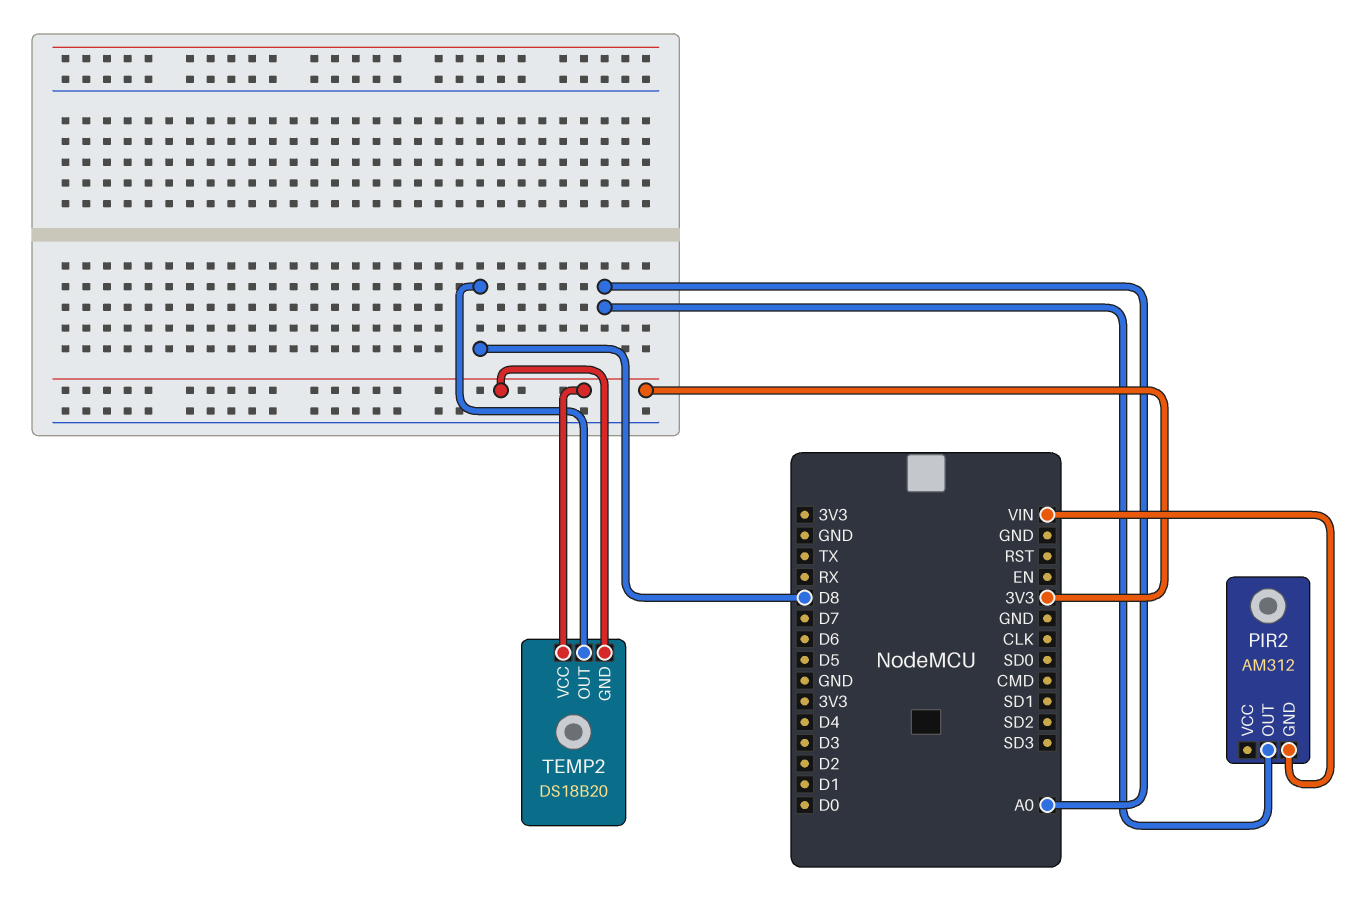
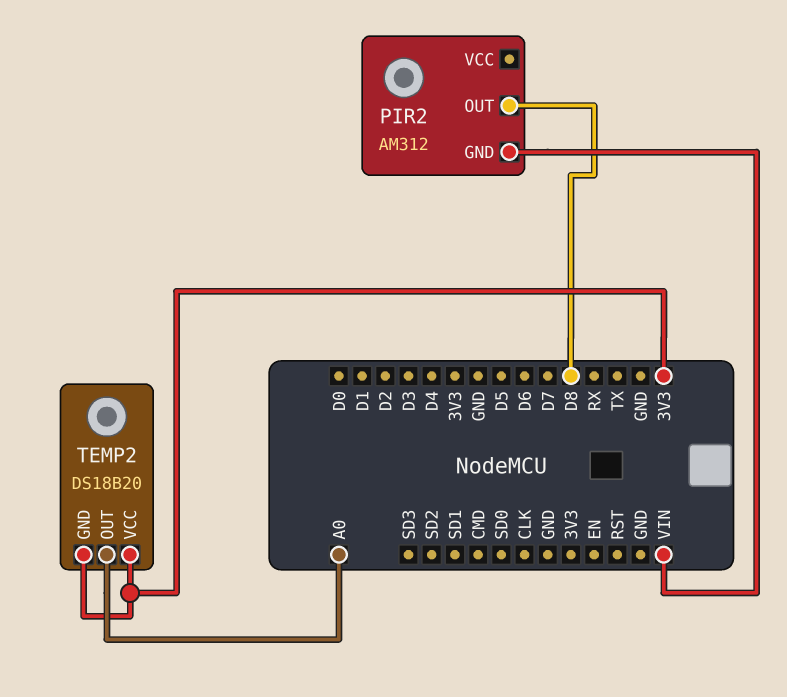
PIR2 pin OUT: A0 -> D8
TEMP2 pin OUT: D8 -> A0

